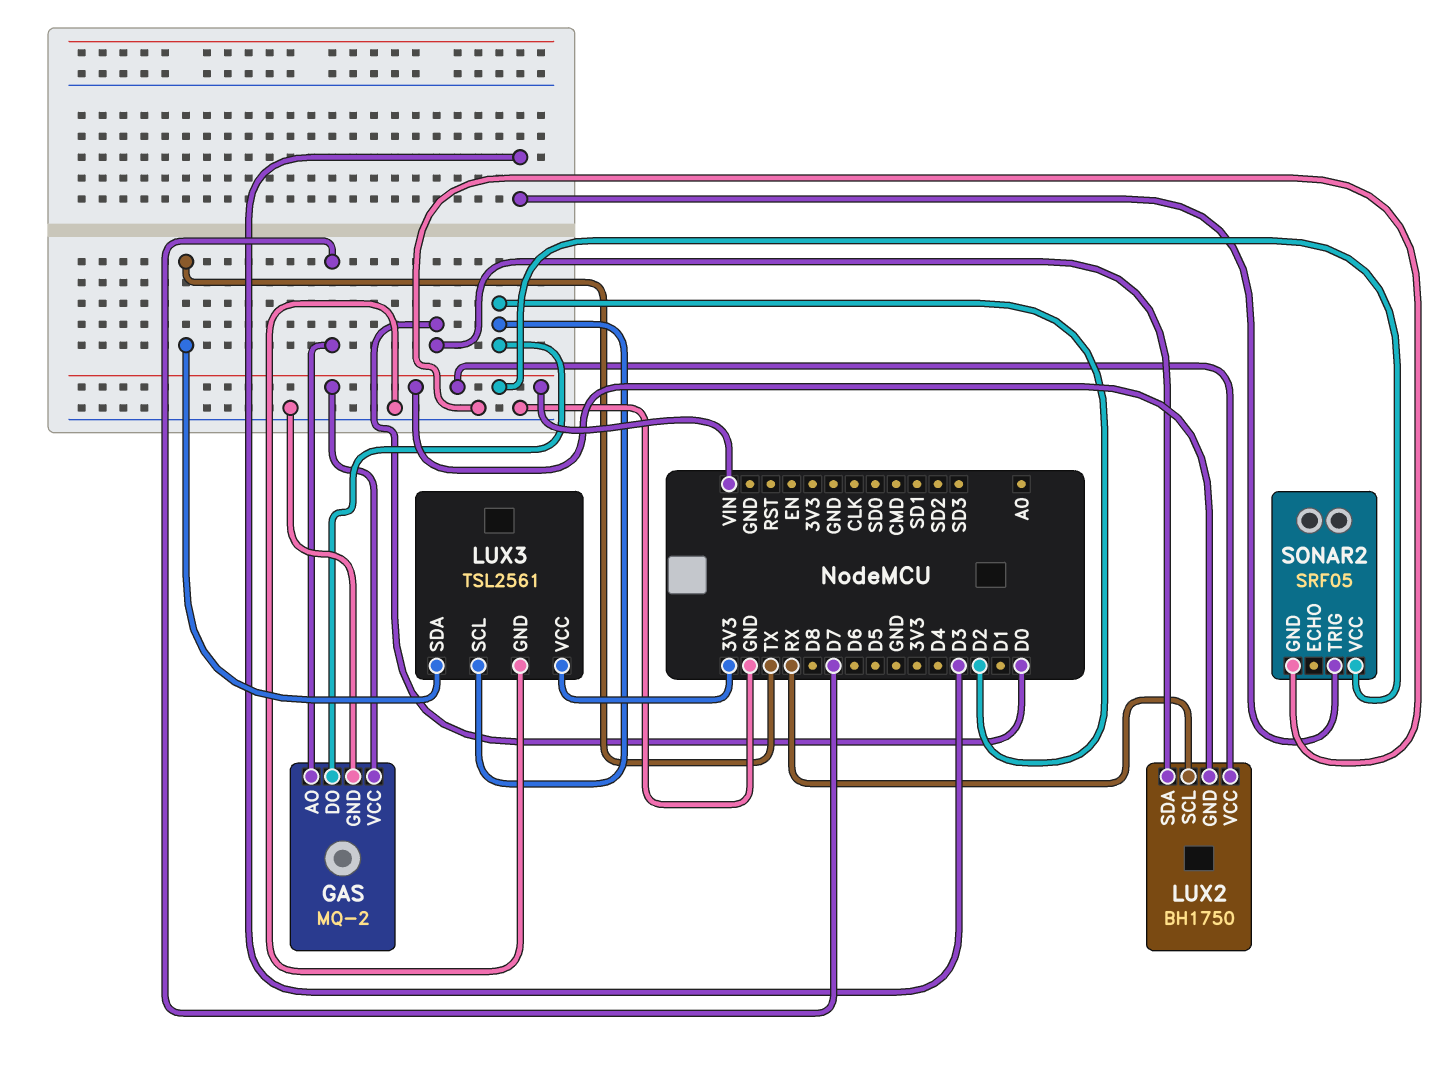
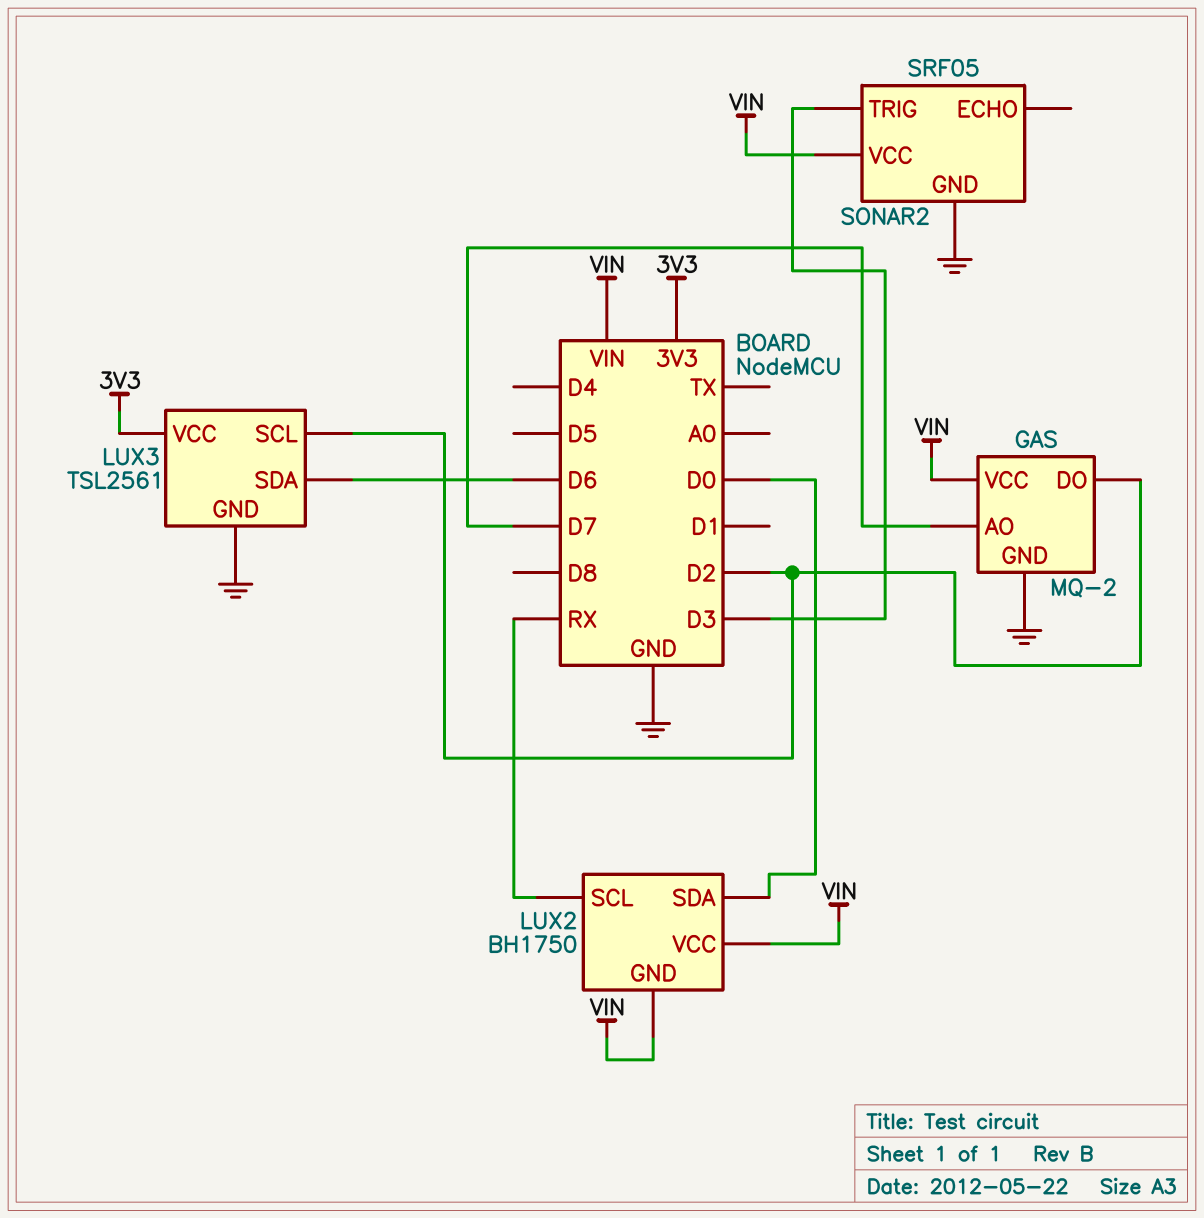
LUX3 pin SDA: TX -> D6

